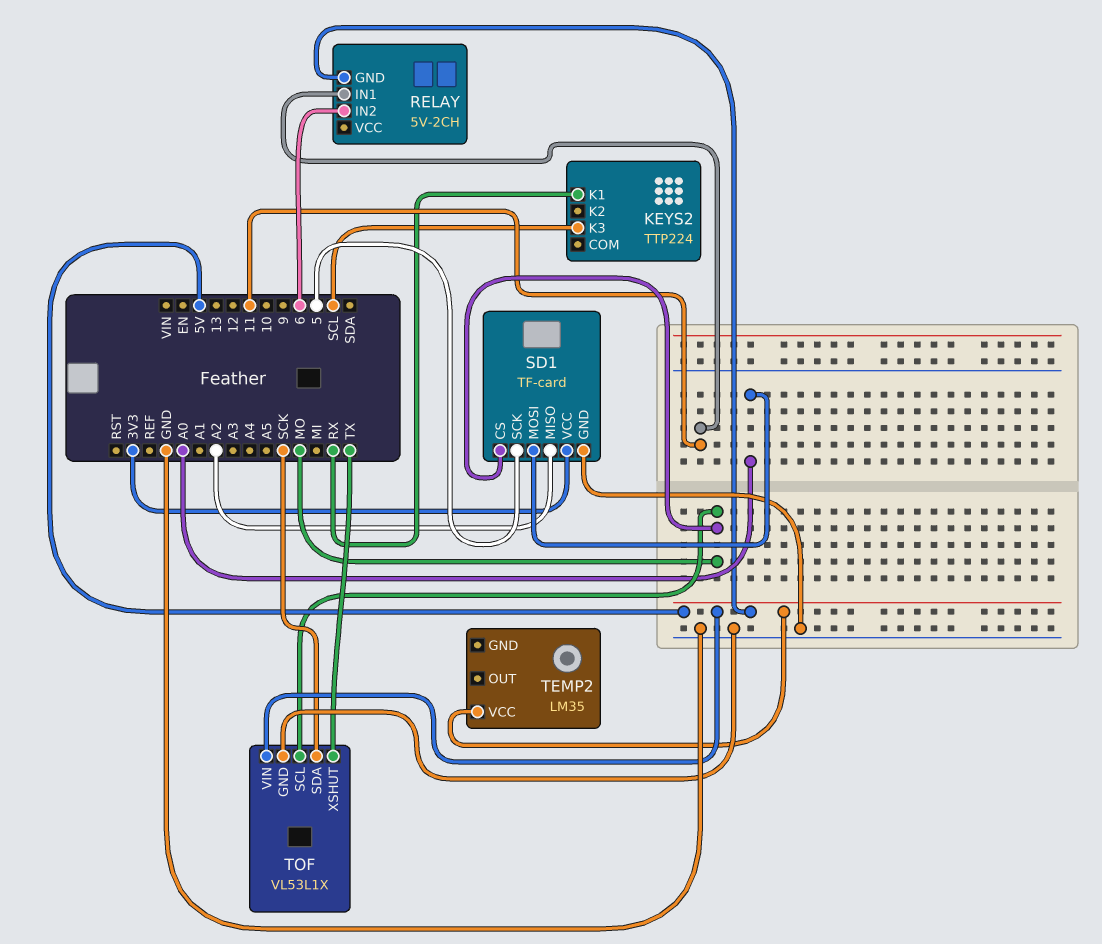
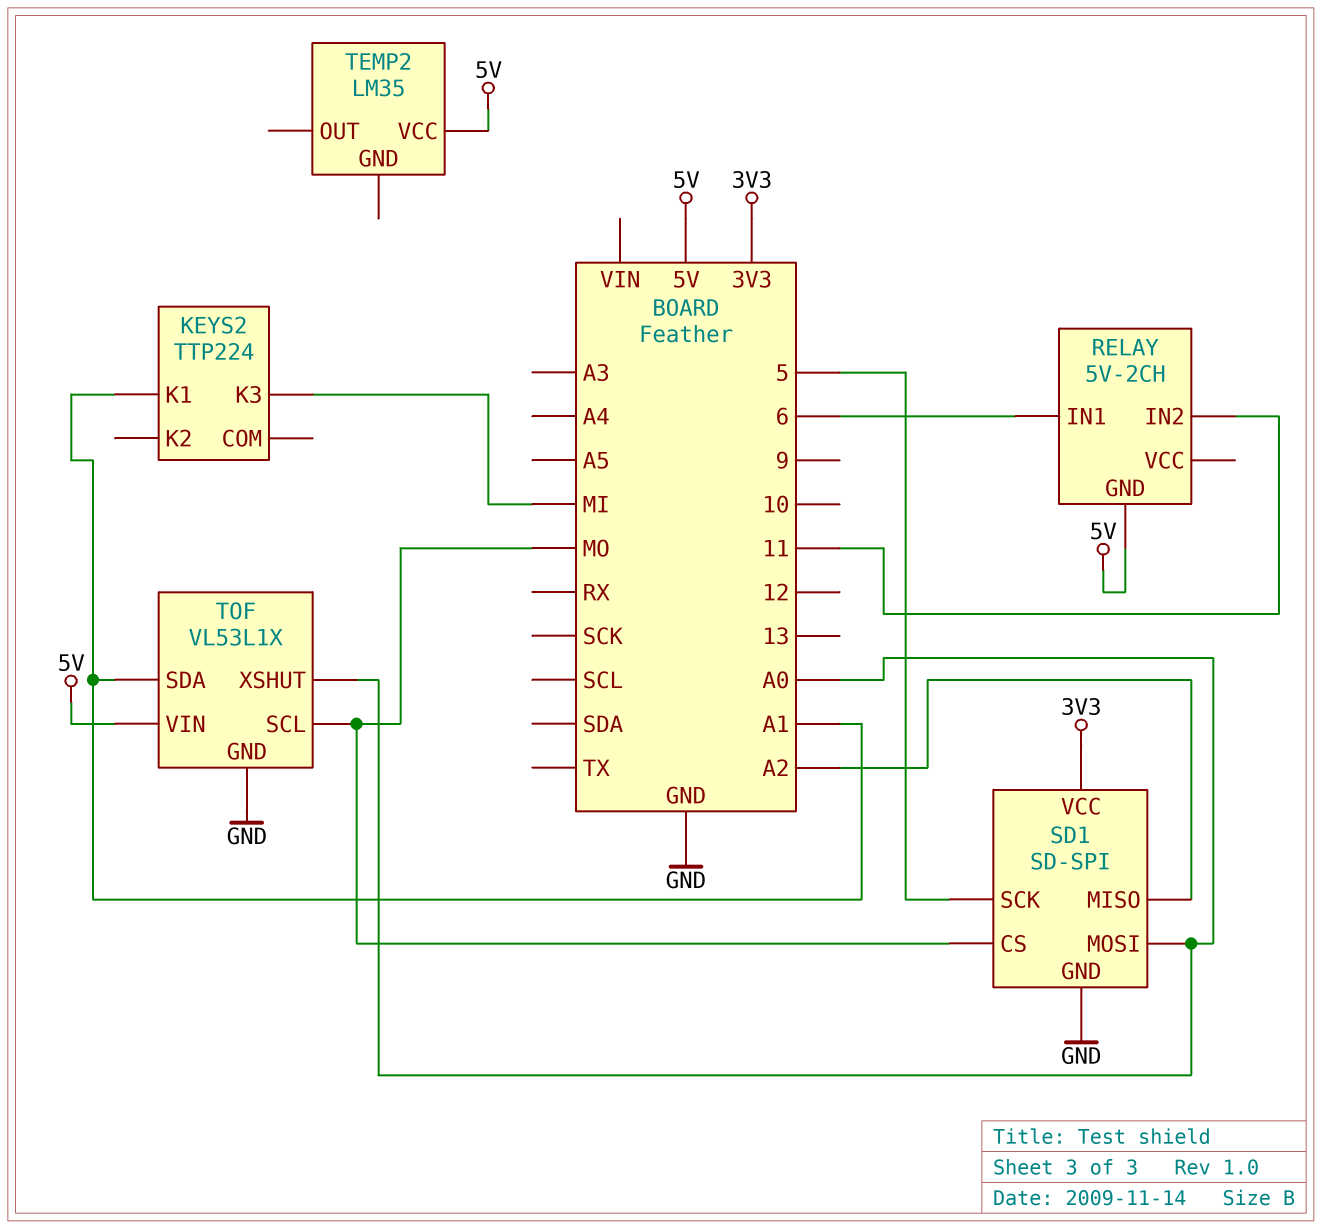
KEYS2 pin K1: RX -> A1
KEYS2 pin K3: SCL -> MI
RELAY pin IN1: 11 -> 6
RELAY pin IN2: 6 -> 11
SD1: TF-card -> SD-SPI
TOF pin SDA: SCK -> A1
TOF pin XSHUT: TX -> A0

